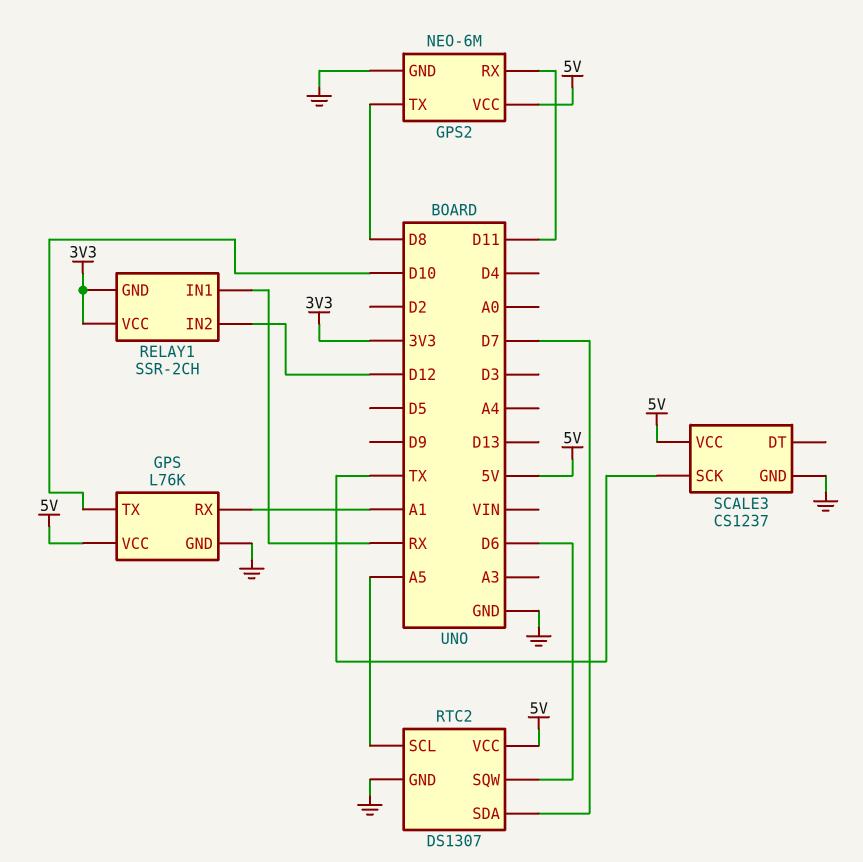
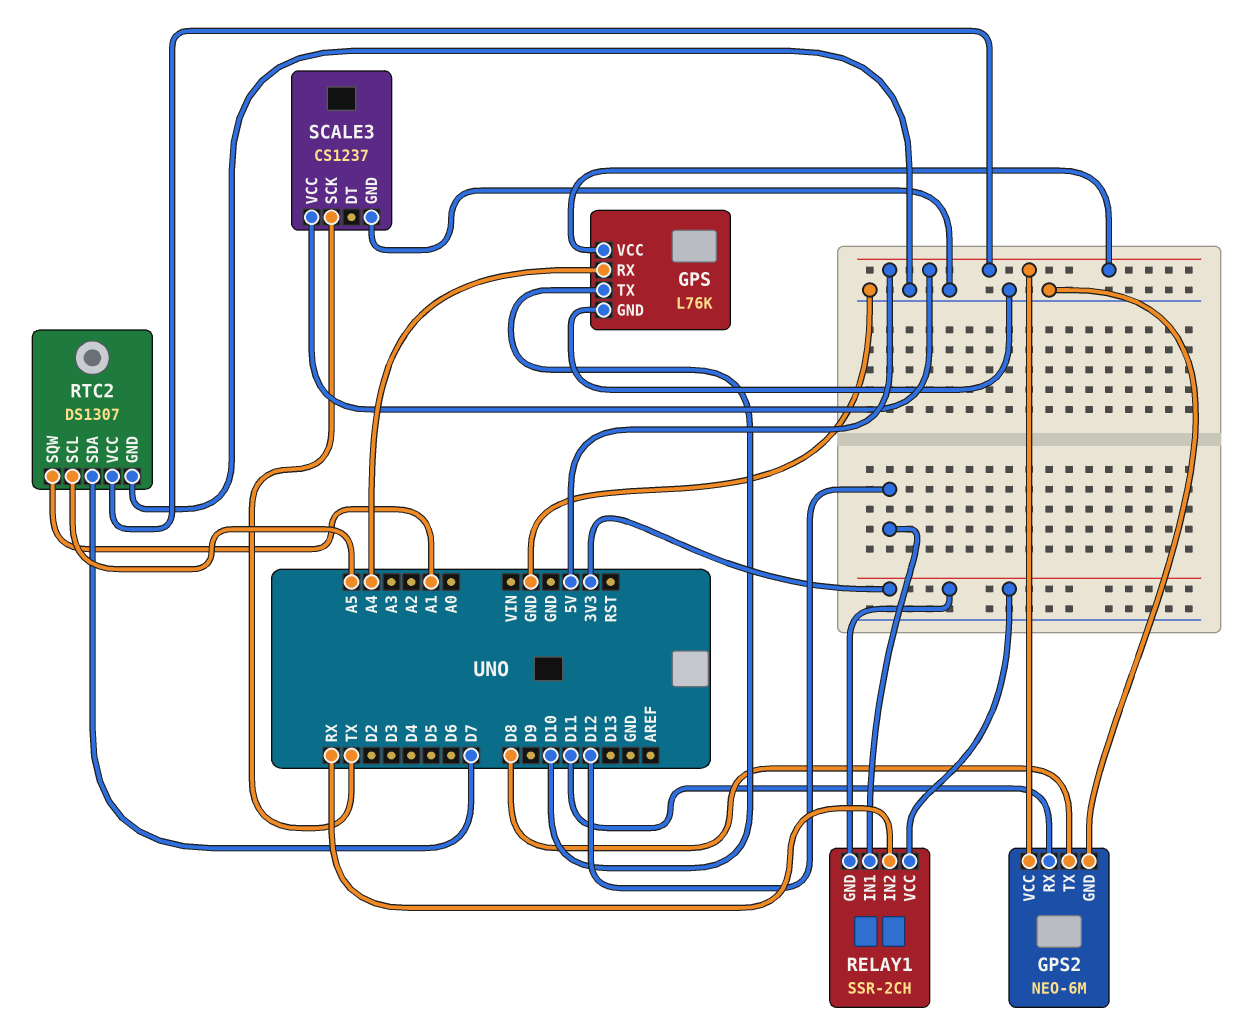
GPS pin RX: A1 -> A4
RELAY1 pin IN1: RX -> D12
RELAY1 pin IN2: D12 -> RX
RTC2 pin SQW: D6 -> A1

